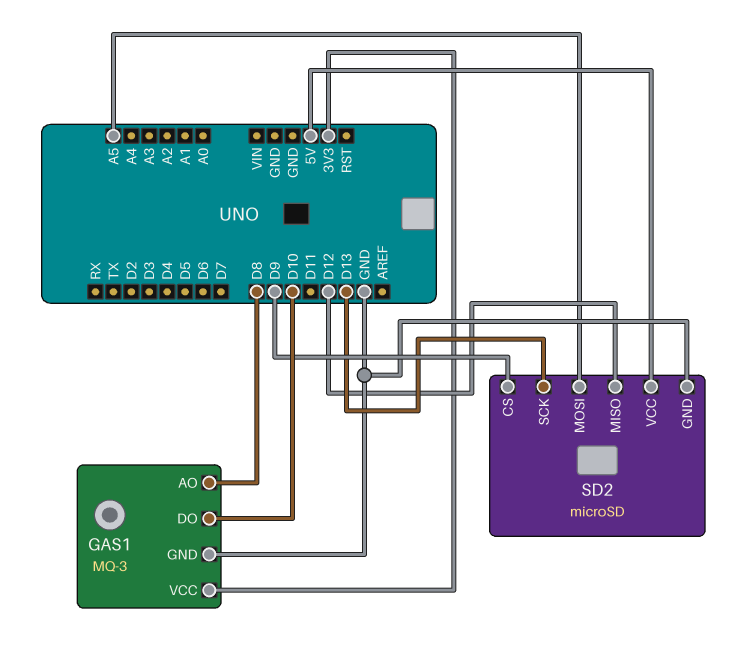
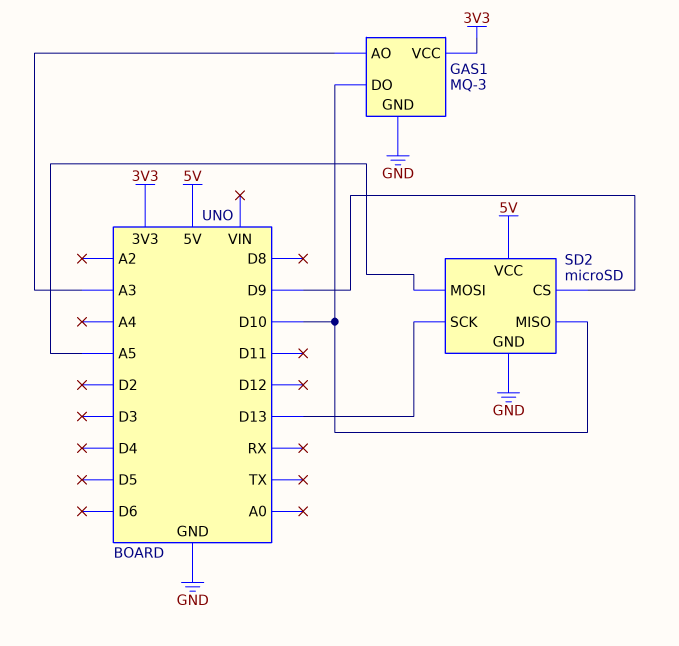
GAS1 pin AO: D8 -> A3
SD2 pin MISO: D12 -> D10

